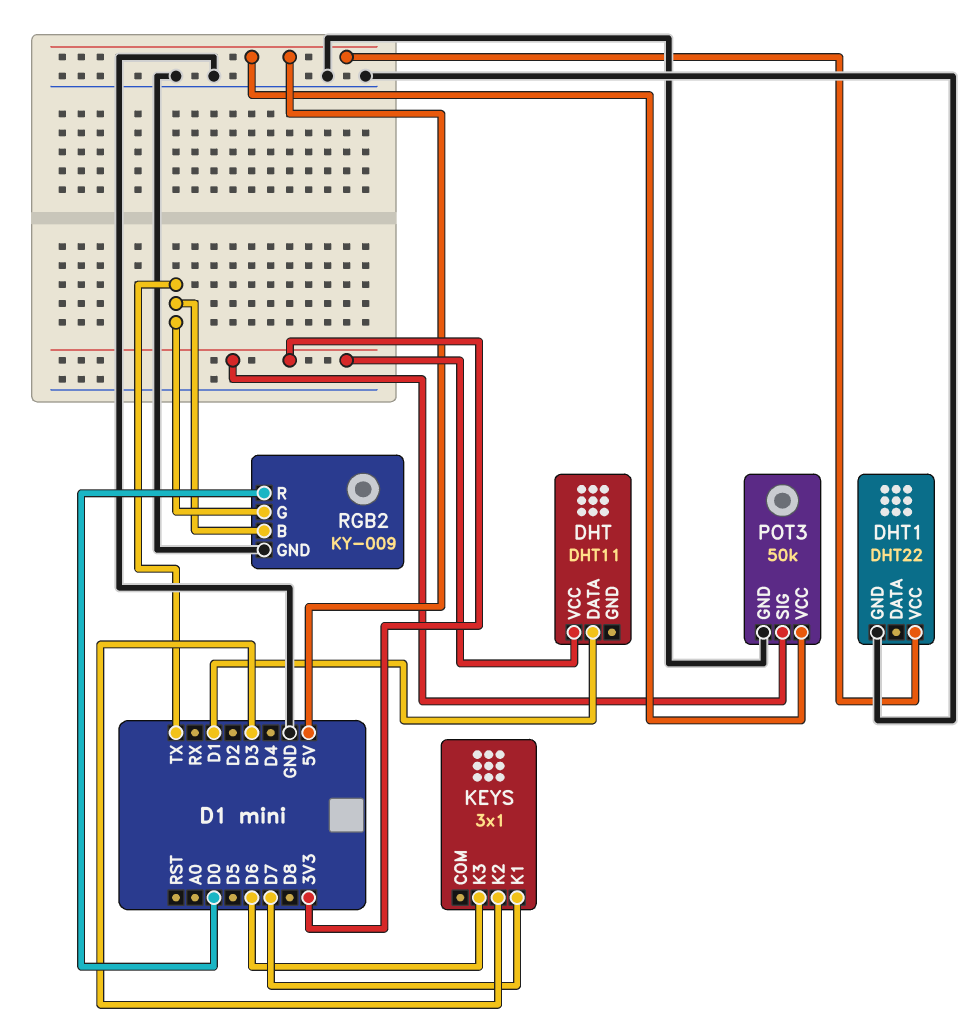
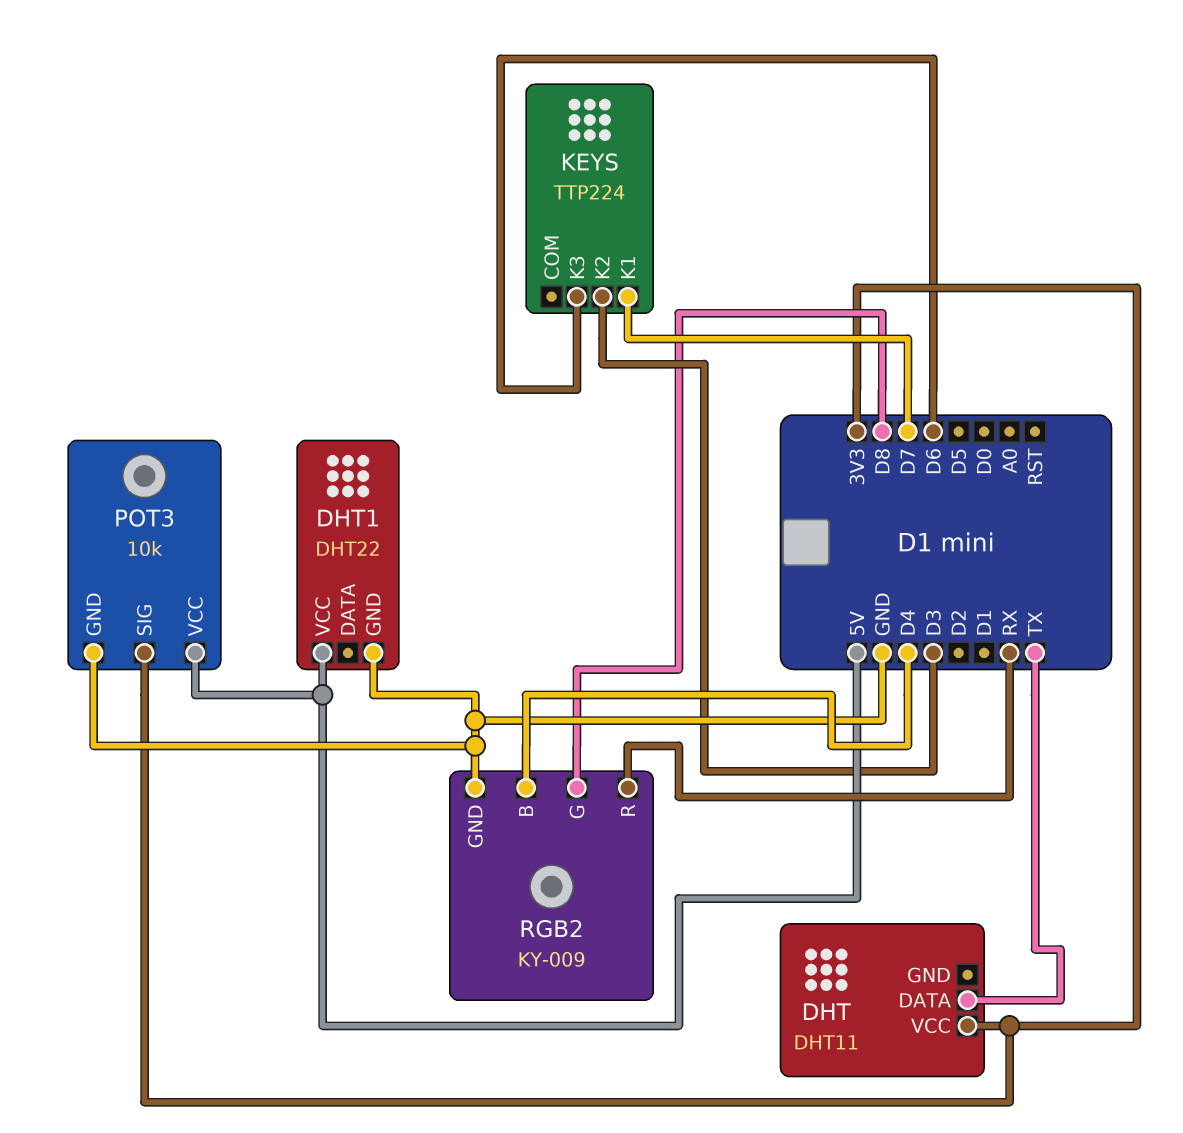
DHT pin DATA: D1 -> TX
KEYS: 3x1 -> TTP224
POT3: 50k -> 10k
RGB2 pin B: TX -> D4
RGB2 pin G: TX -> D8
RGB2 pin R: D0 -> RX

